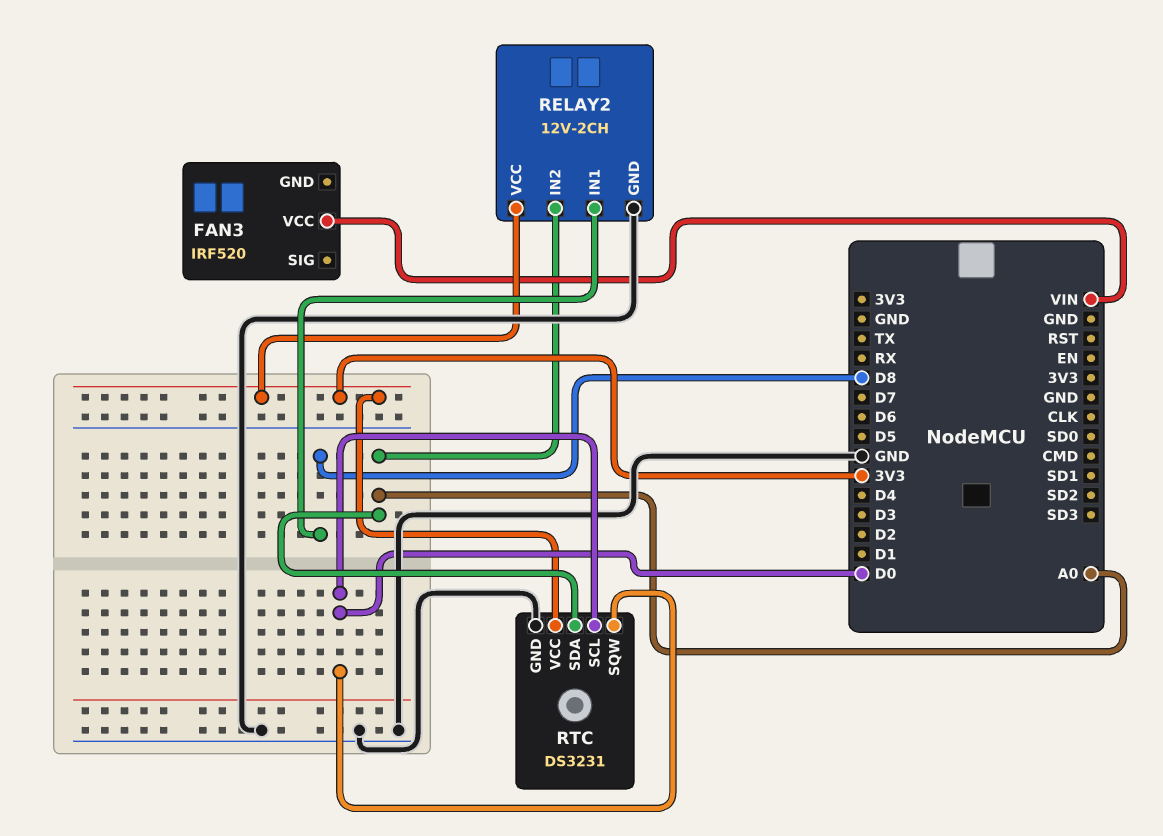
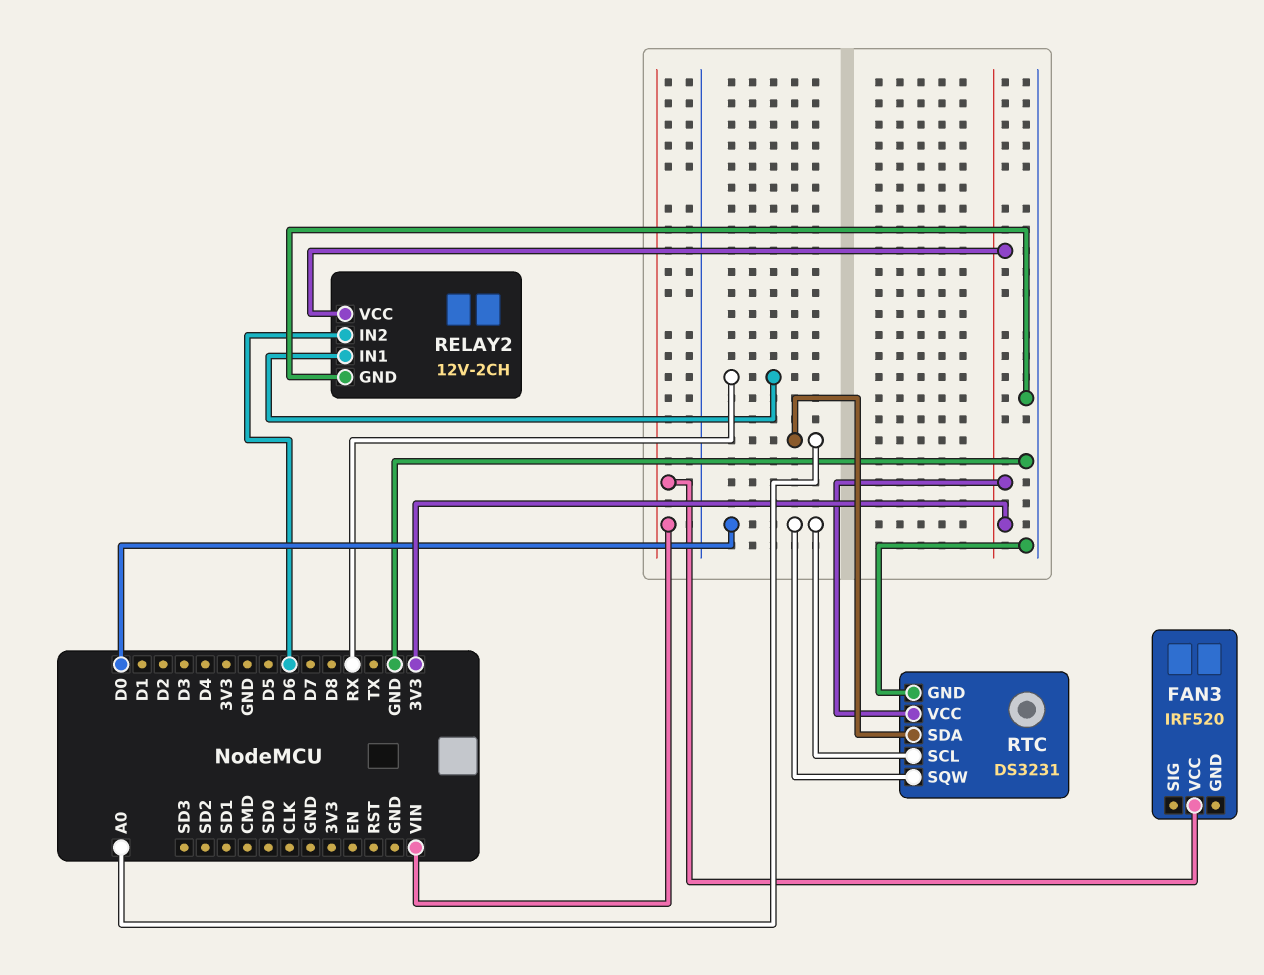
RELAY2 pin IN1: D8 -> RX
RELAY2 pin IN2: A0 -> D6

